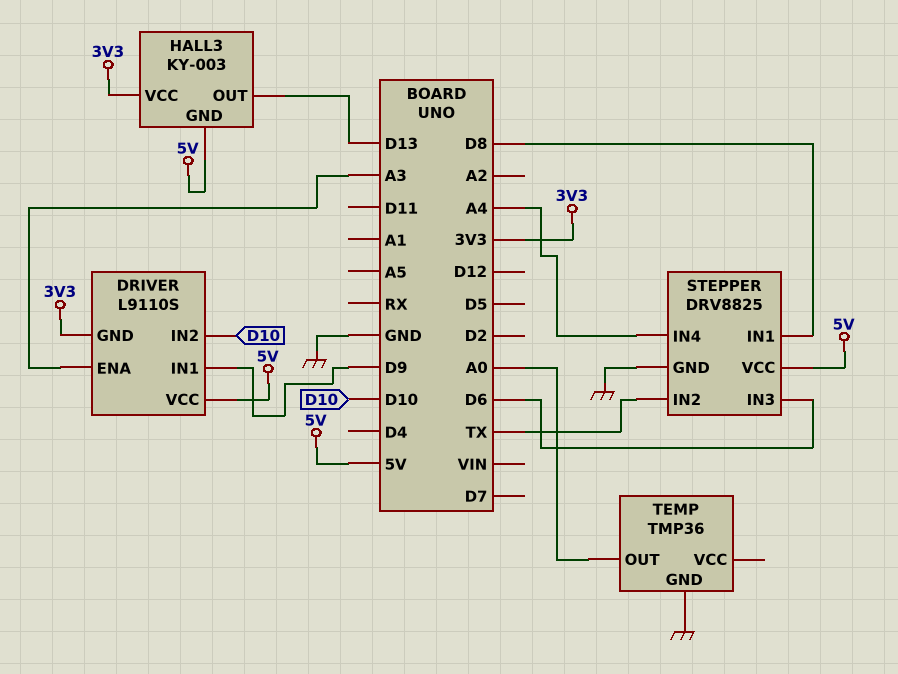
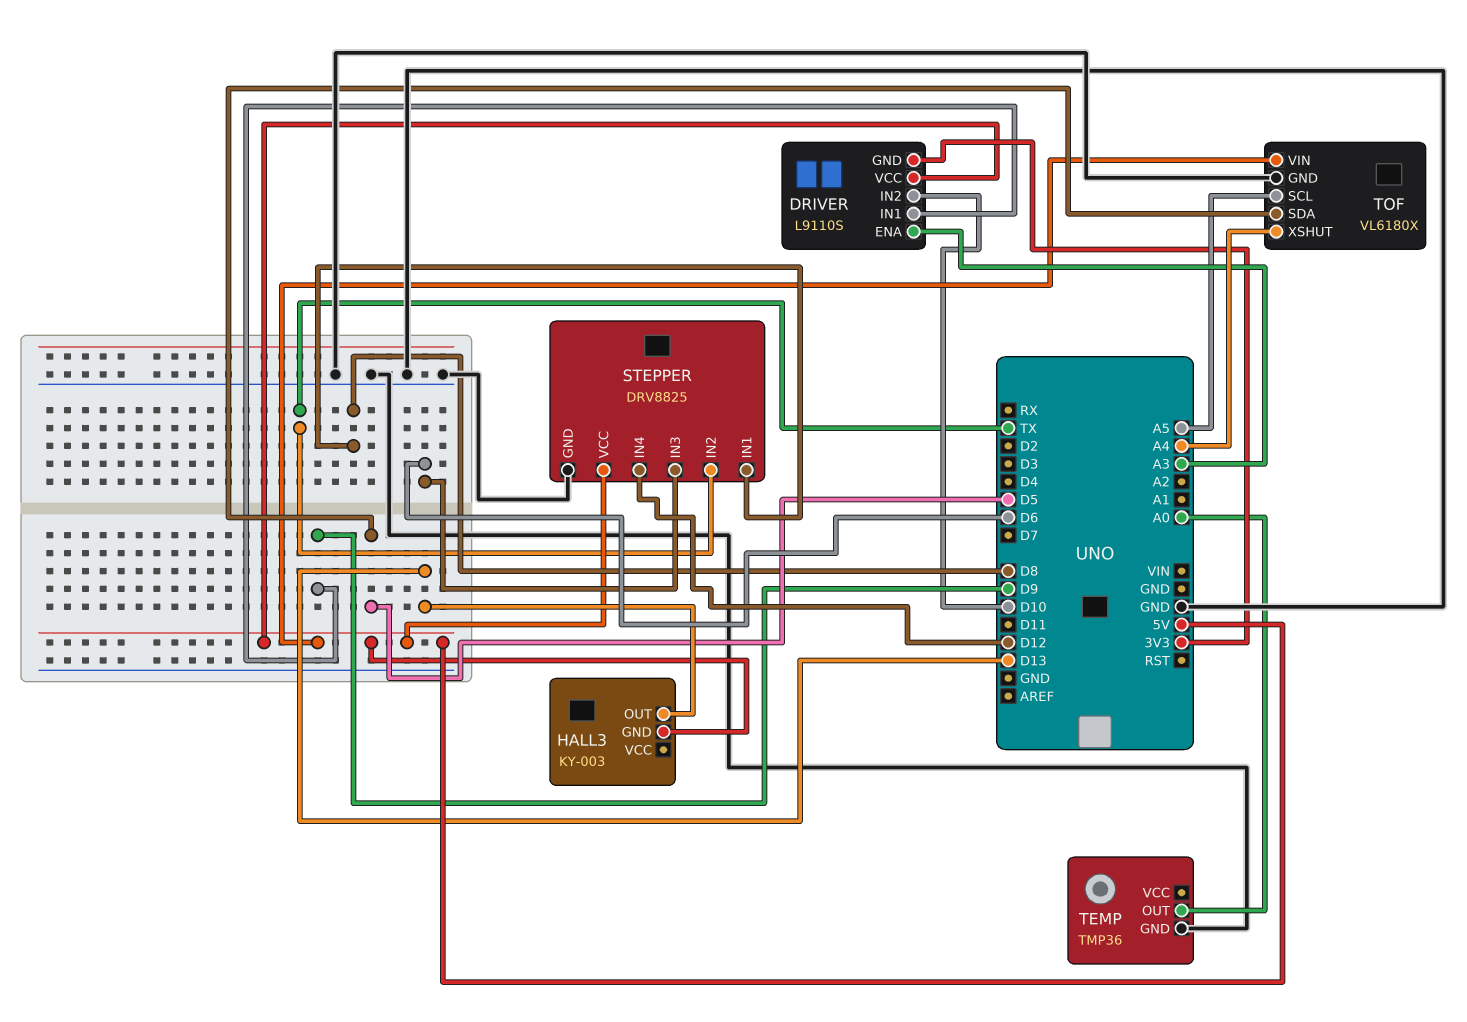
HALL3 pin VCC: 3V3 -> none
STEPPER pin IN4: A4 -> D12
TOF: none -> VL6180X
TOF pin GND: none -> GND
TOF pin SCL: none -> A5
TOF pin SDA: none -> D5
TOF pin VIN: none -> 5V
TOF pin XSHUT: none -> A4

